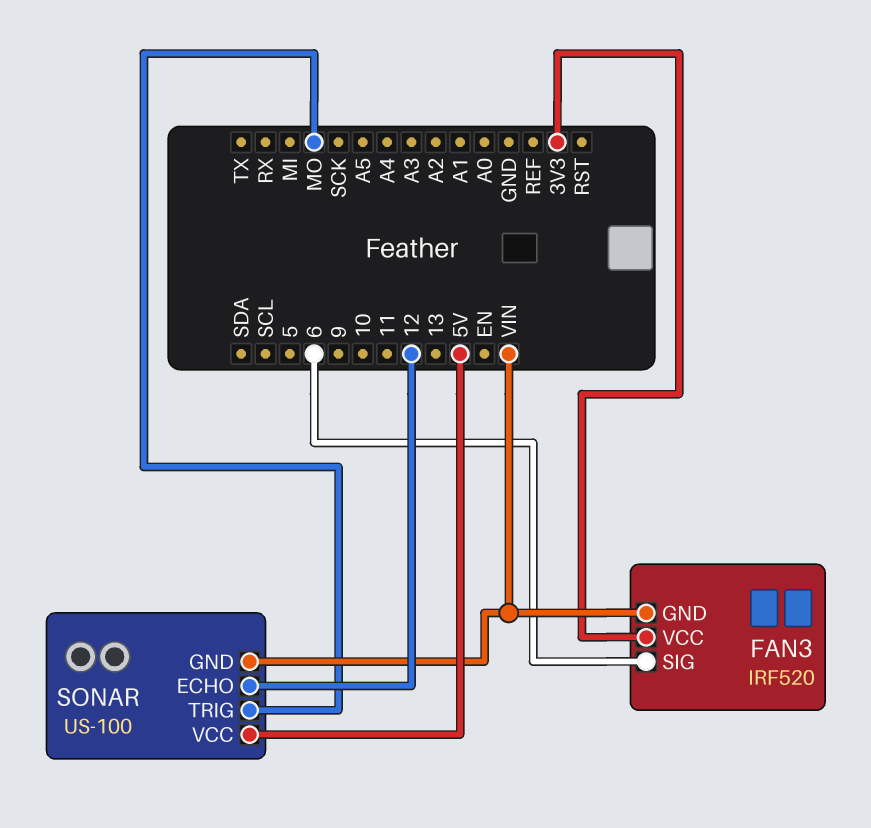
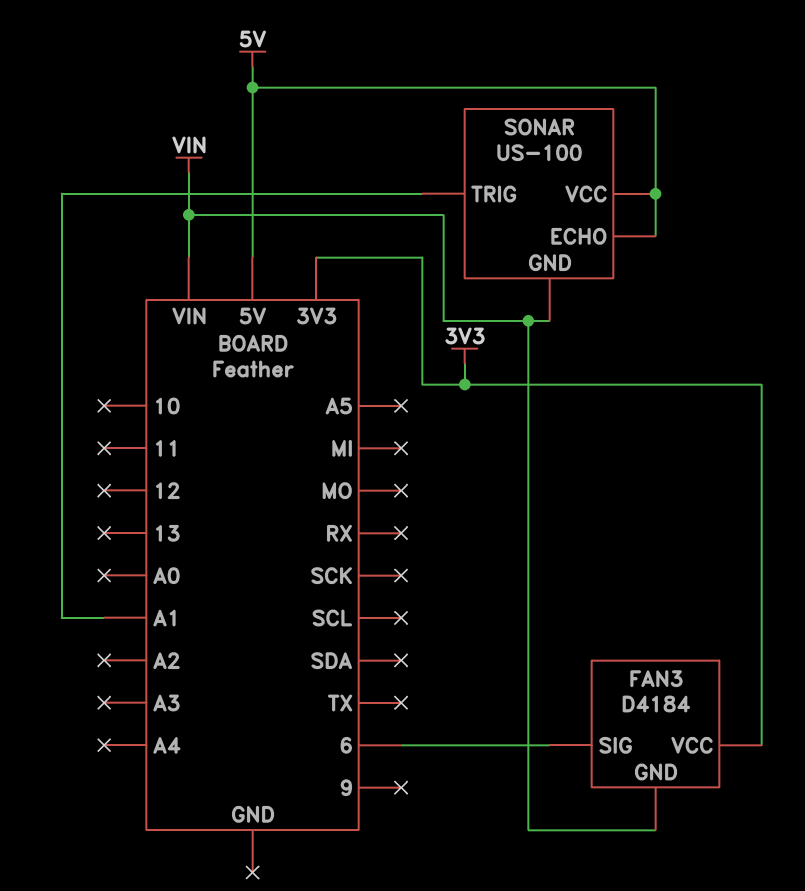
FAN3: IRF520 -> D4184
SONAR pin ECHO: 12 -> 5V
SONAR pin TRIG: MO -> A1

